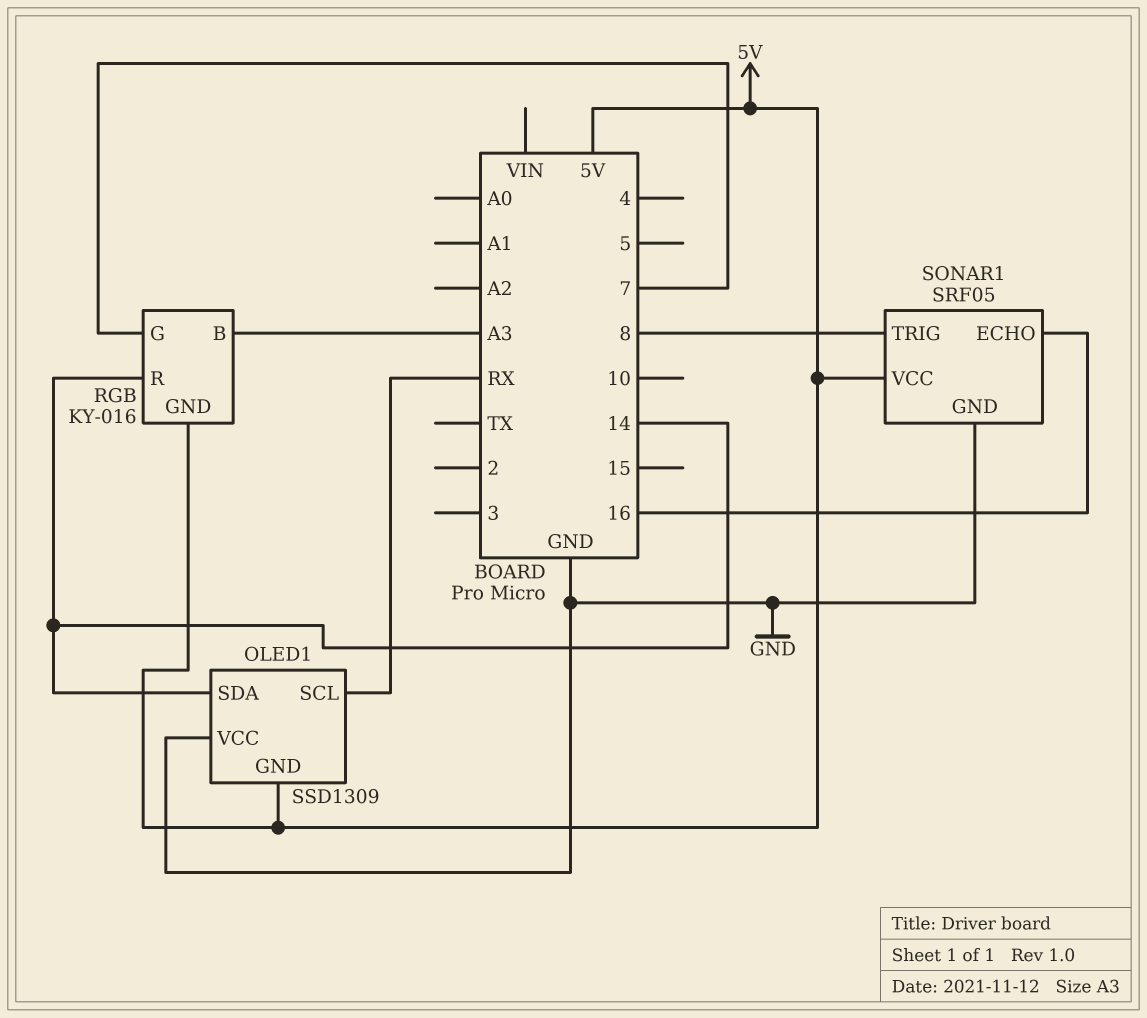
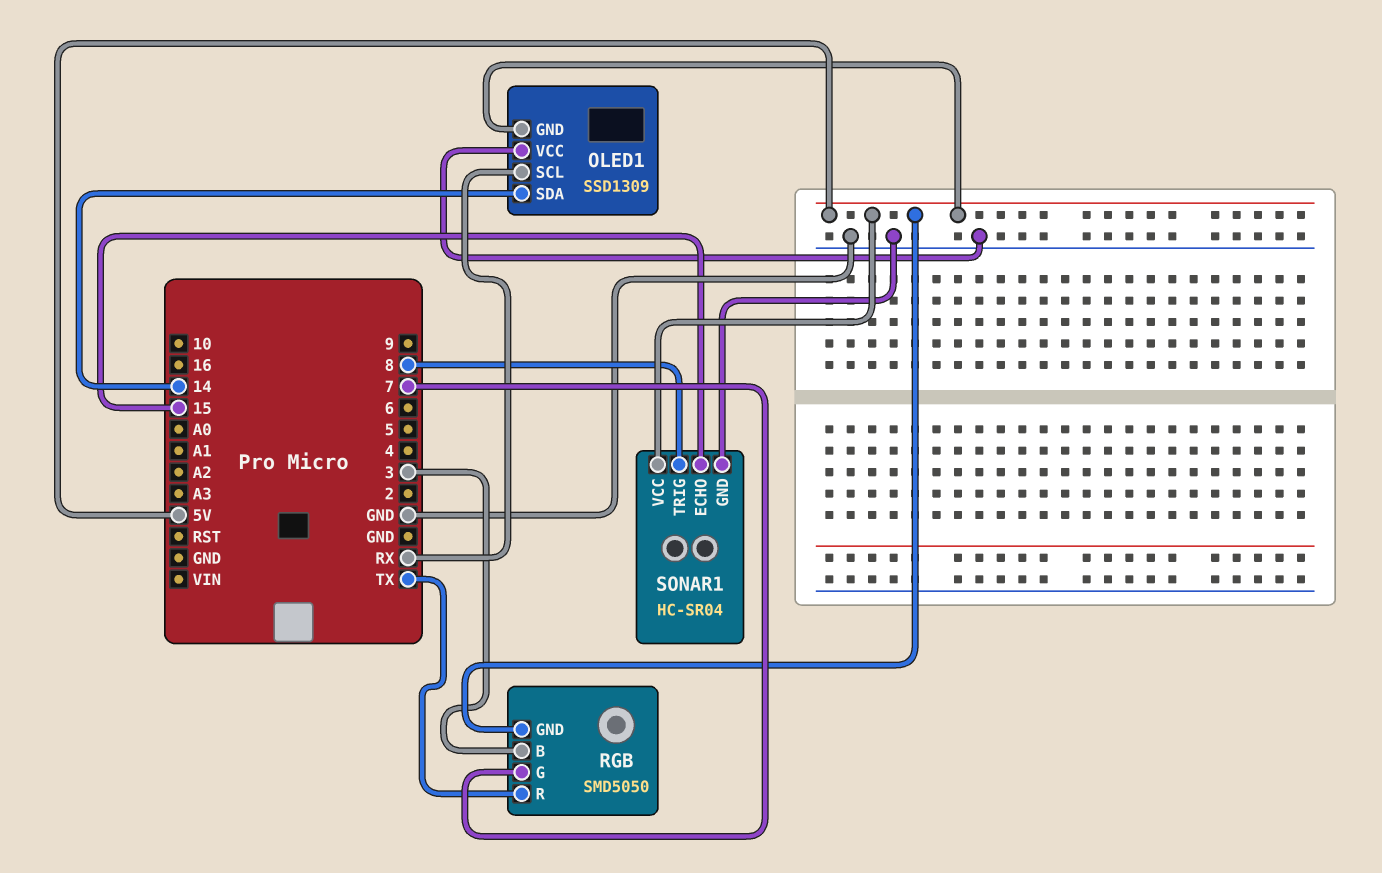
RGB: KY-016 -> SMD5050
RGB pin B: A3 -> 3
RGB pin R: 14 -> TX
SONAR1: SRF05 -> HC-SR04
SONAR1 pin ECHO: 16 -> 15

